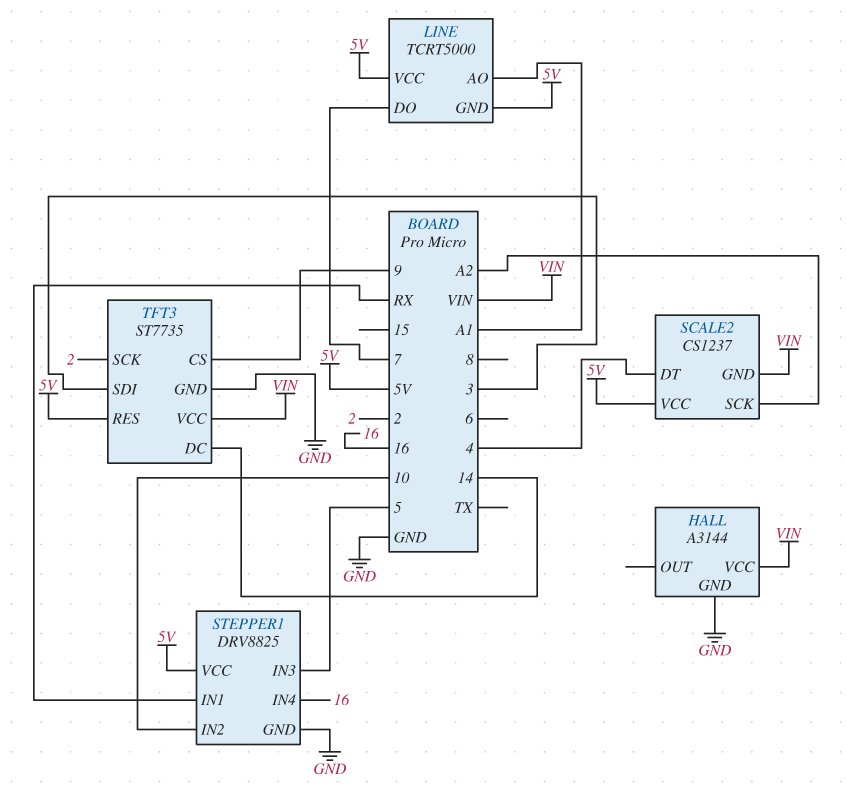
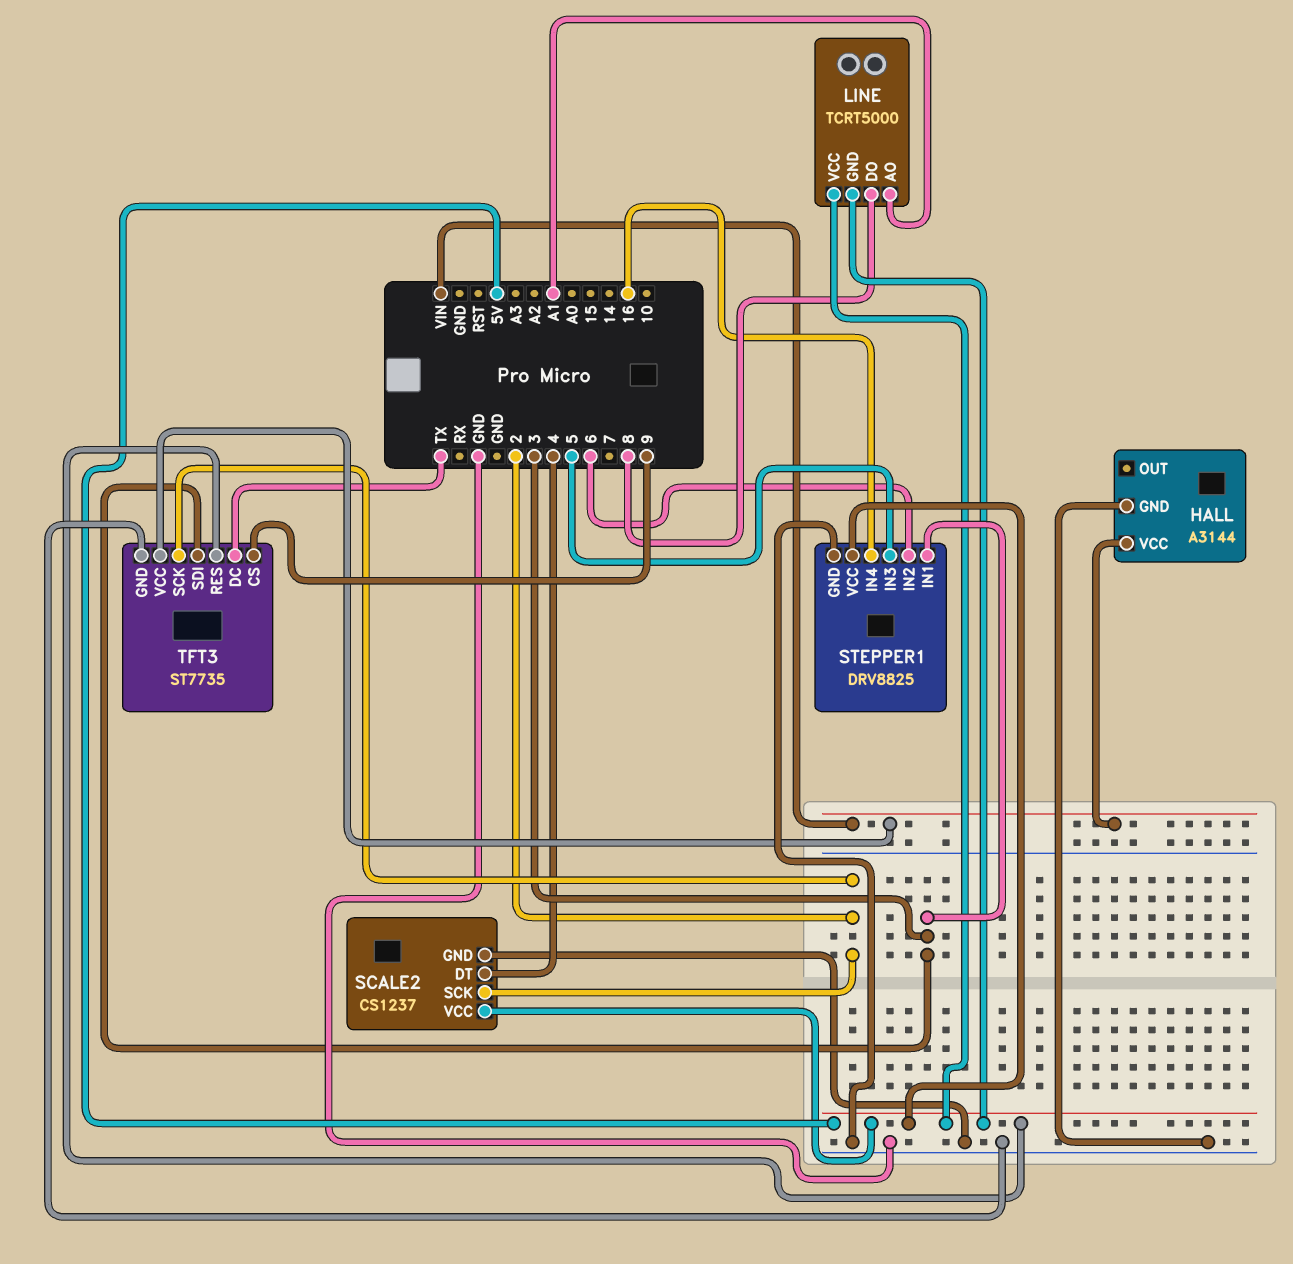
LINE pin DO: 7 -> 8
SCALE2 pin GND: VIN -> GND
SCALE2 pin SCK: A2 -> 2
STEPPER1 pin IN1: RX -> 3
STEPPER1 pin IN2: 10 -> 6
TFT3 pin DC: 14 -> TX

